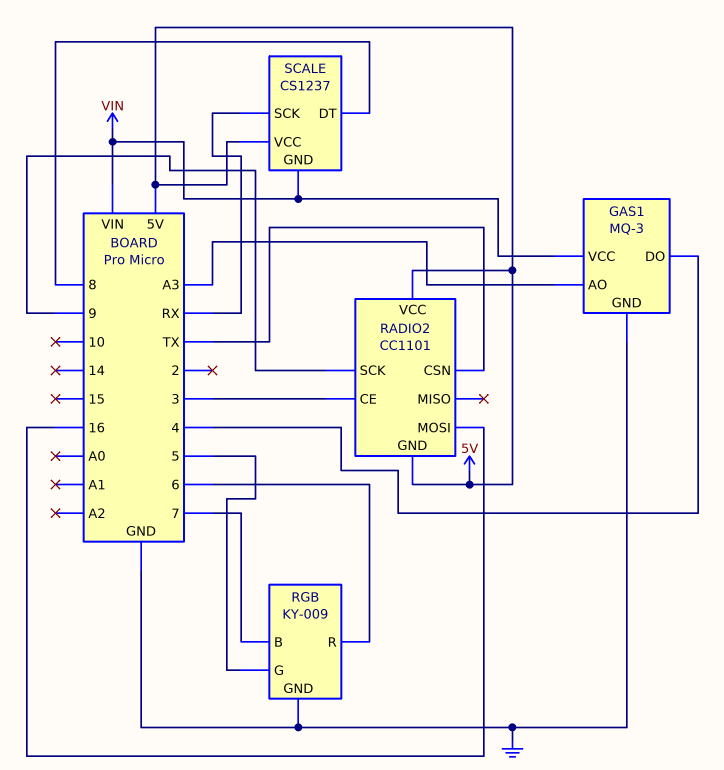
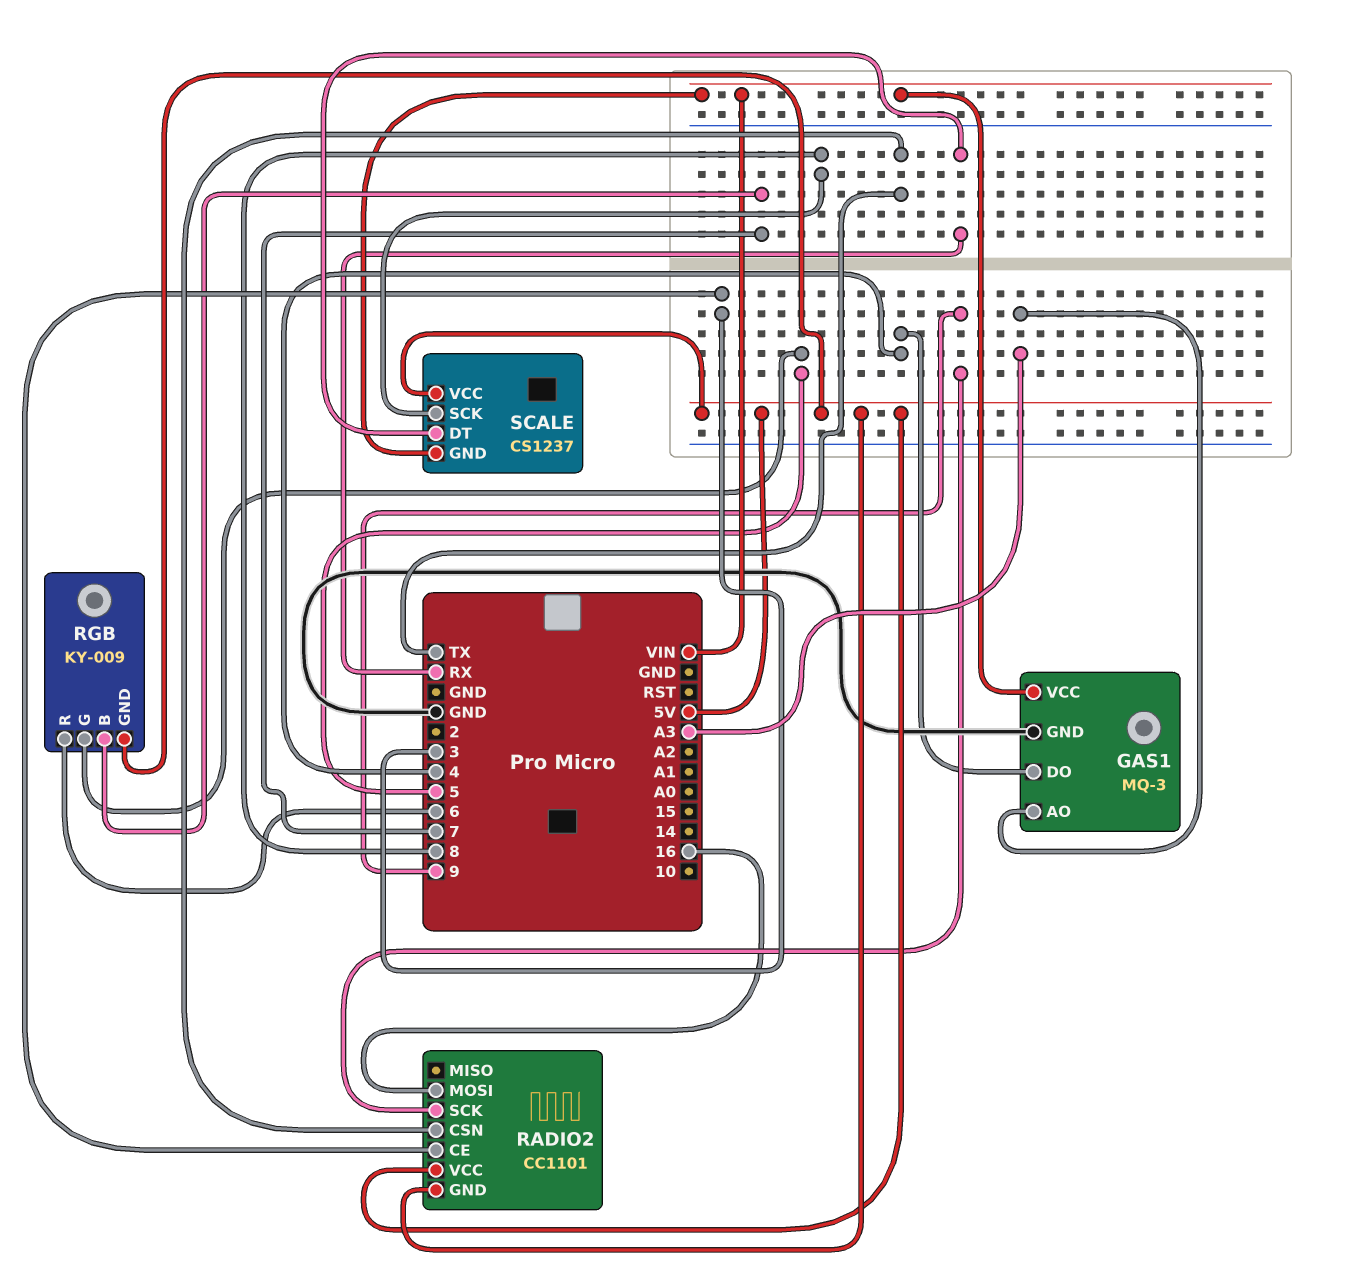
RGB pin GND: GND -> 5V
SCALE pin DT: 8 -> RX
SCALE pin SCK: RX -> 8

